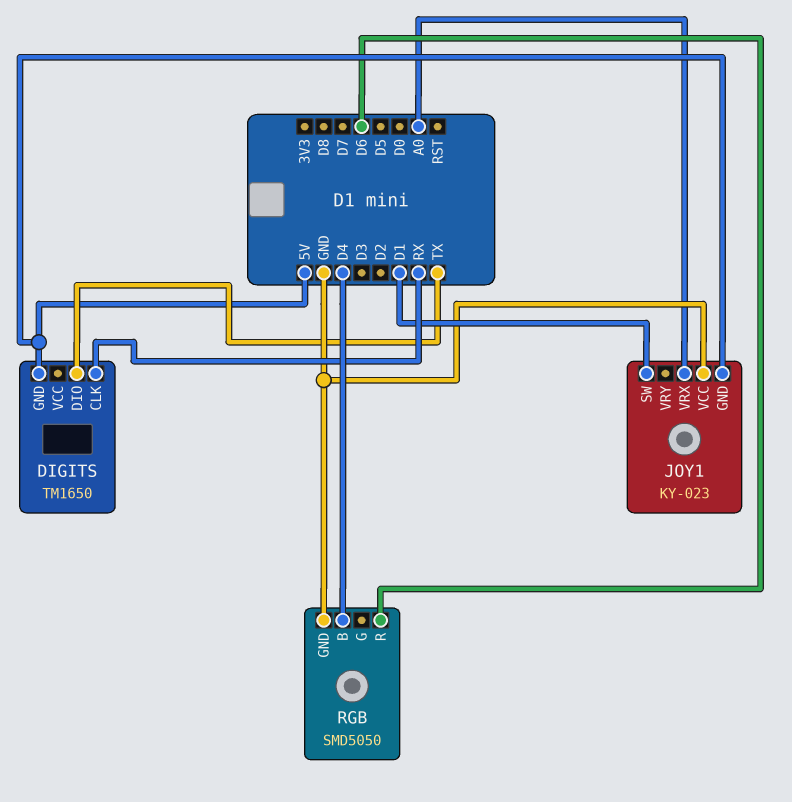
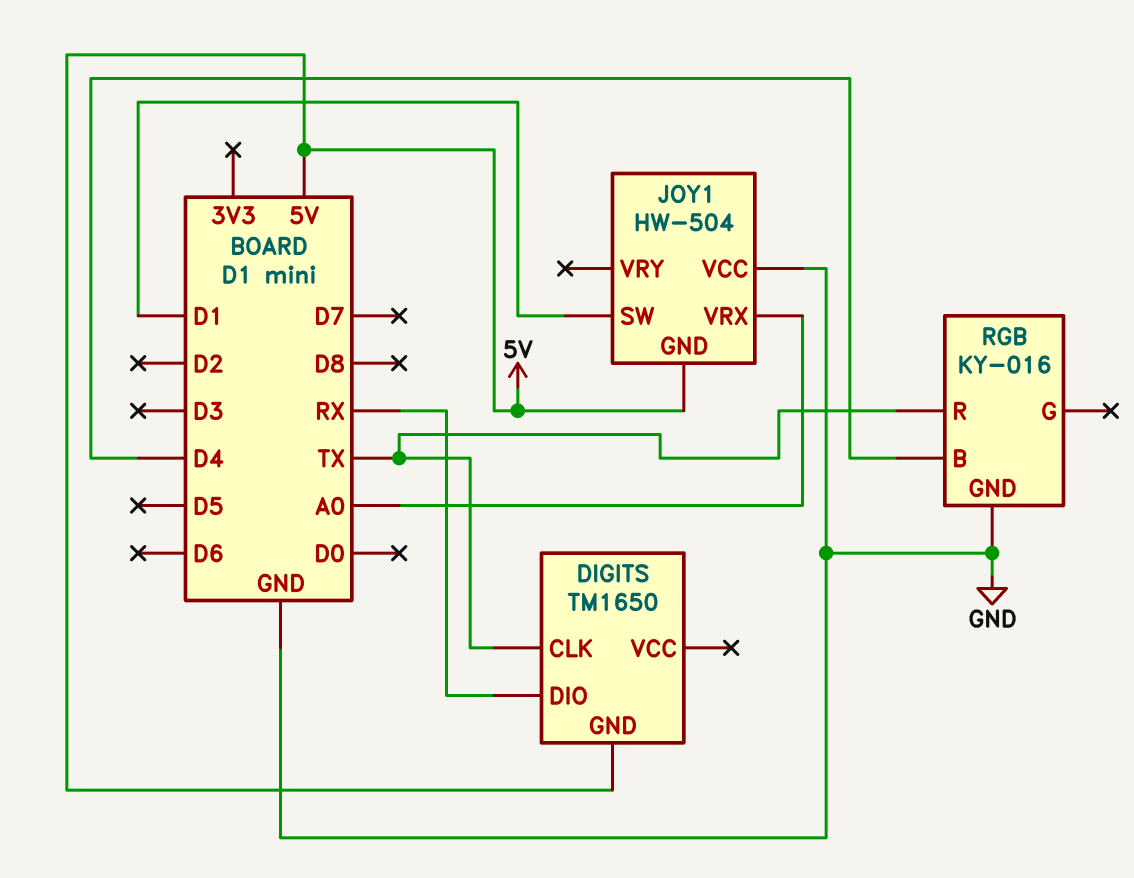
DIGITS pin CLK: RX -> TX
DIGITS pin DIO: TX -> RX
JOY1: KY-023 -> HW-504
RGB: SMD5050 -> KY-016
RGB pin R: D6 -> TX

